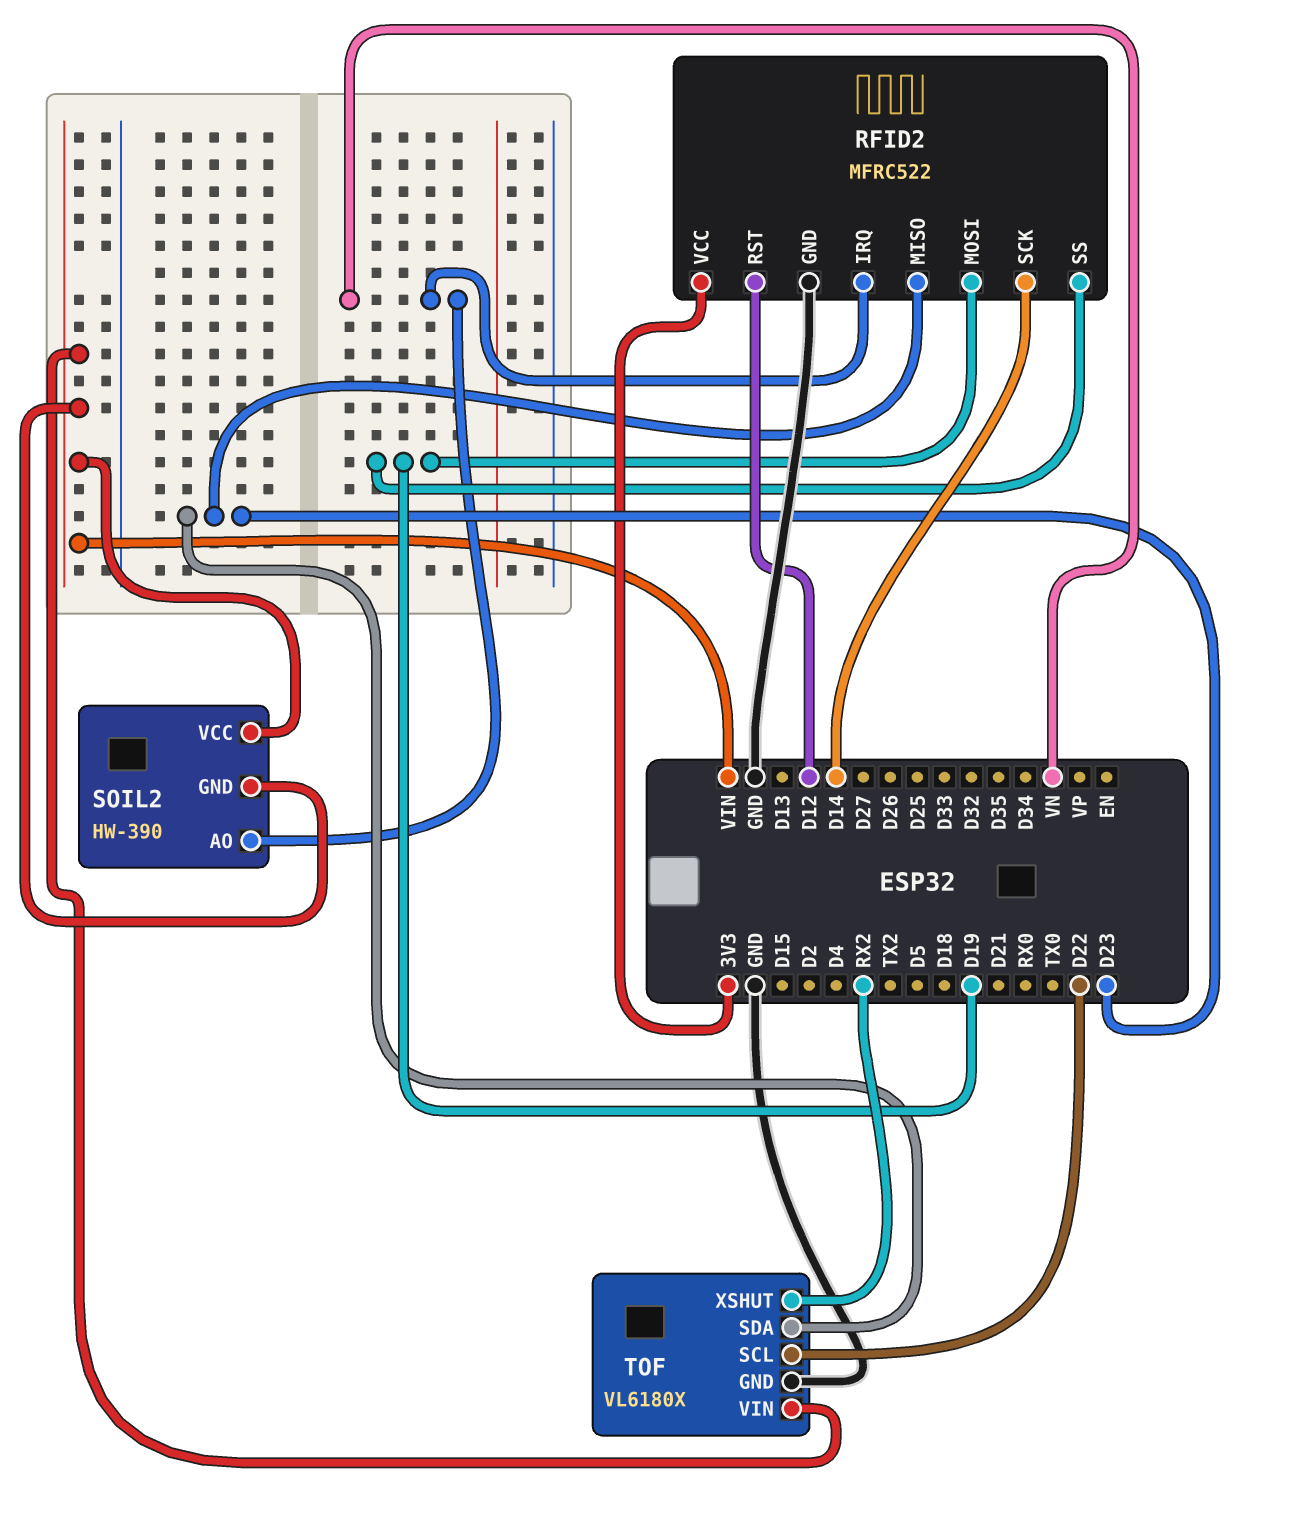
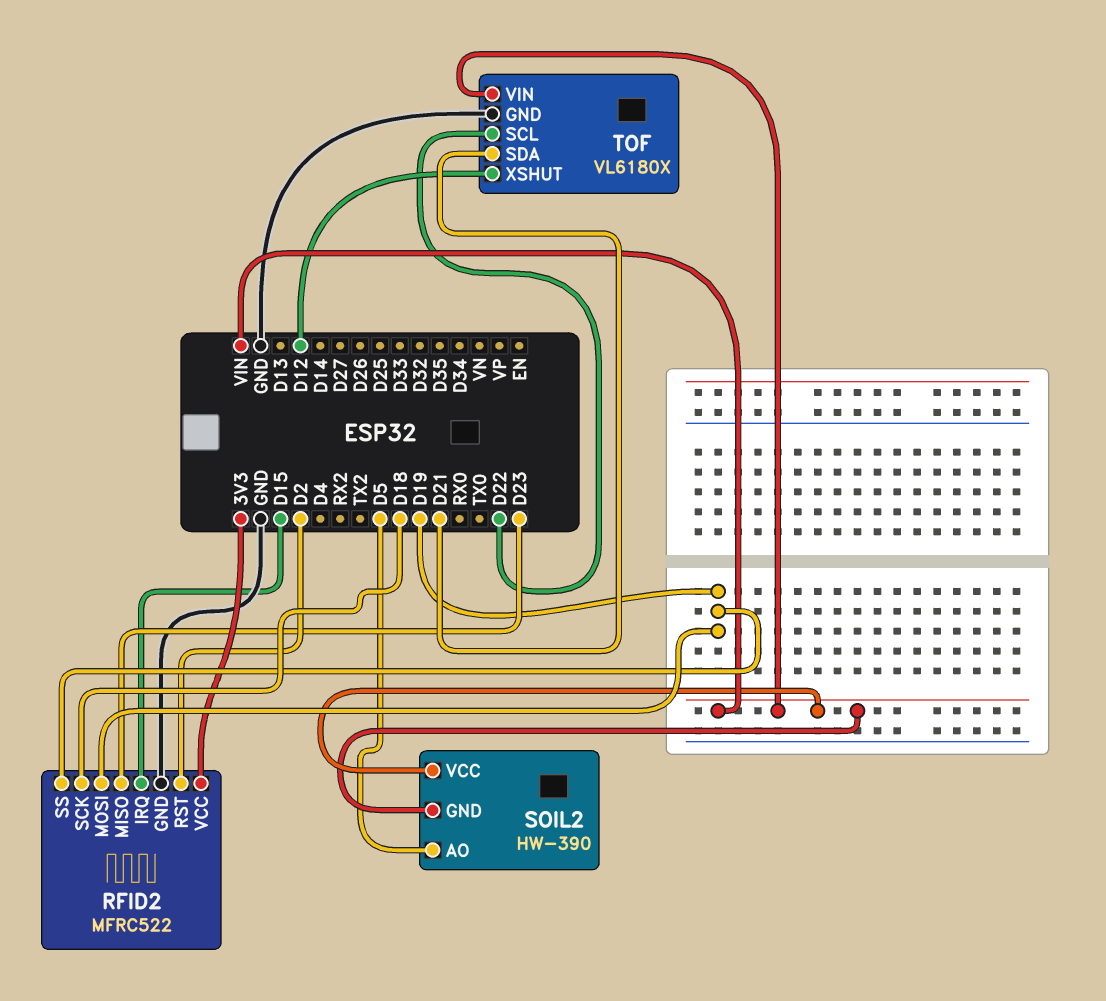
RFID2 pin IRQ: VN -> D15
RFID2 pin RST: D12 -> D2
RFID2 pin SCK: D14 -> D18
SOIL2 pin AO: VN -> D5
TOF pin SDA: D23 -> D21
TOF pin XSHUT: RX2 -> D12

